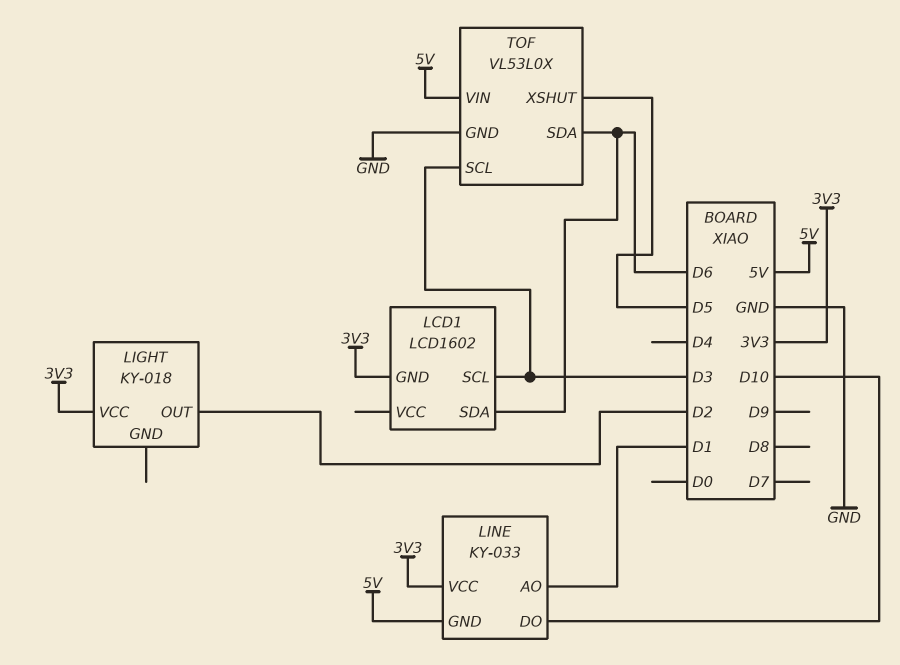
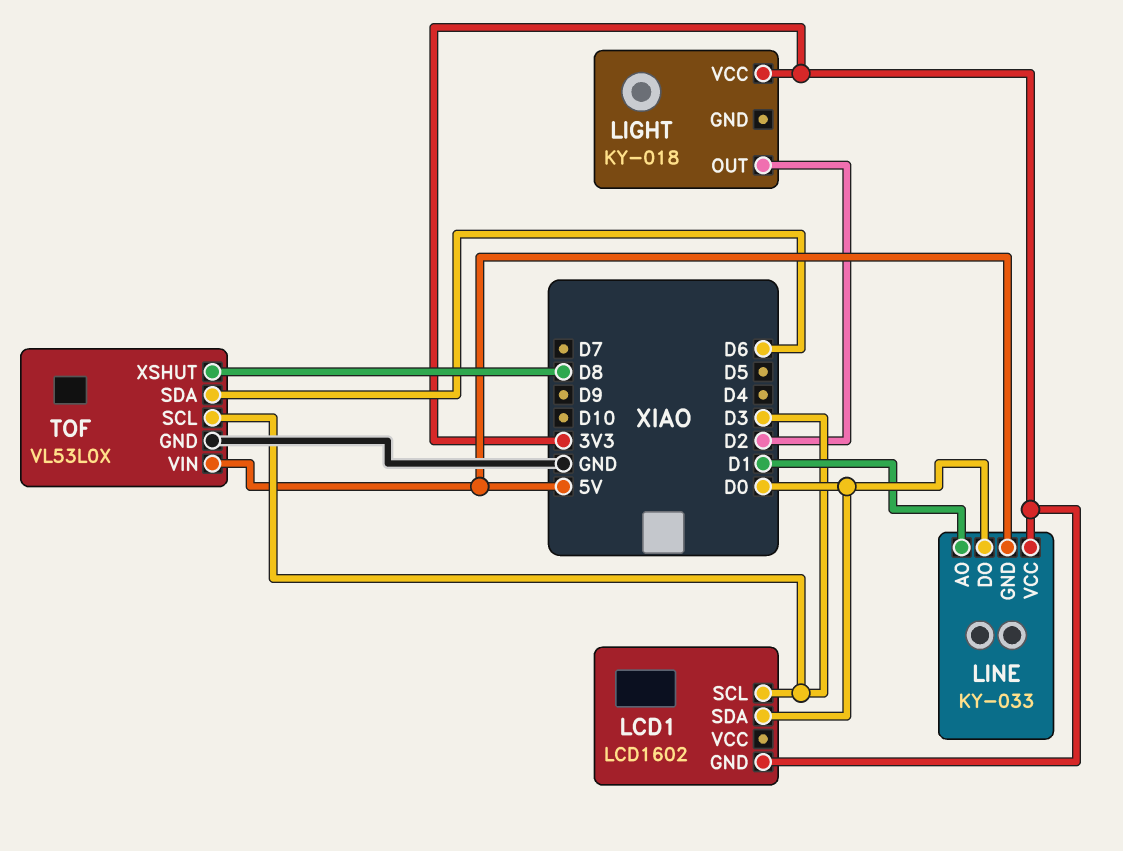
LCD1 pin SDA: D6 -> D0
LINE pin DO: D10 -> D0
TOF pin XSHUT: D5 -> D8

